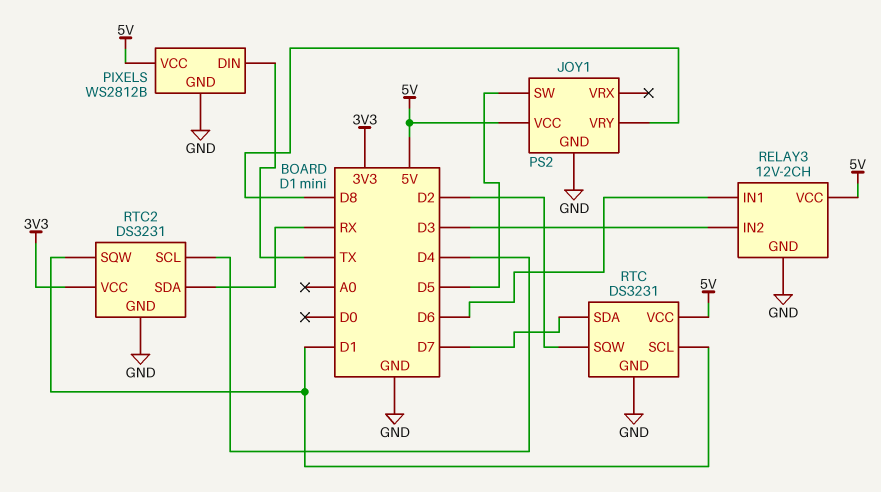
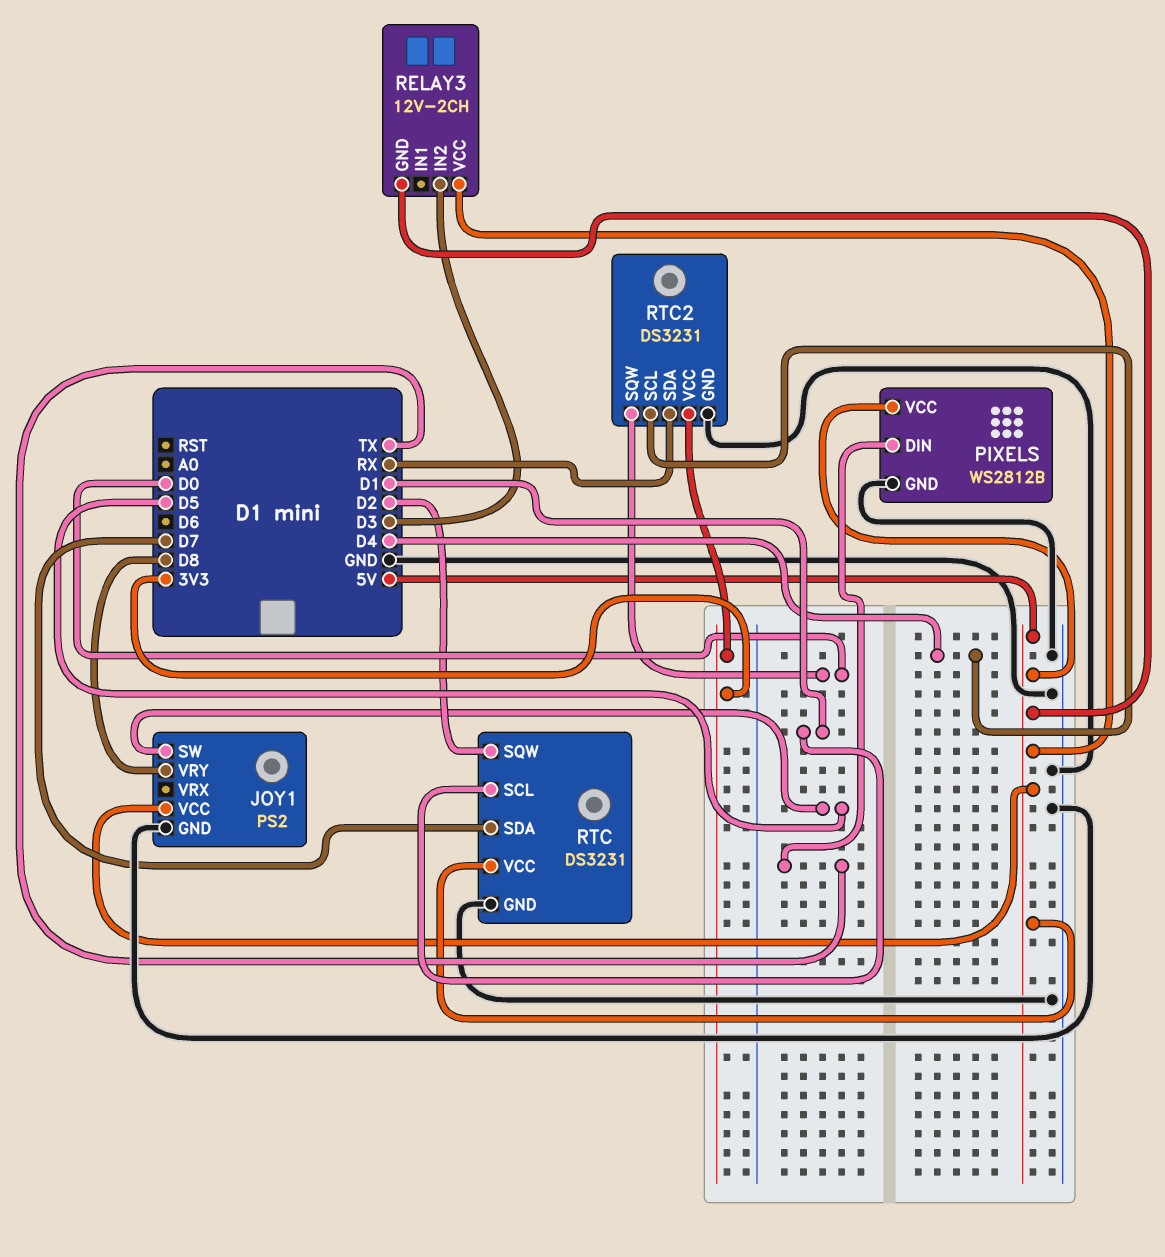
RELAY3 pin GND: GND -> 5V
RELAY3 pin IN1: D6 -> none
RTC2 pin SQW: D1 -> D0

